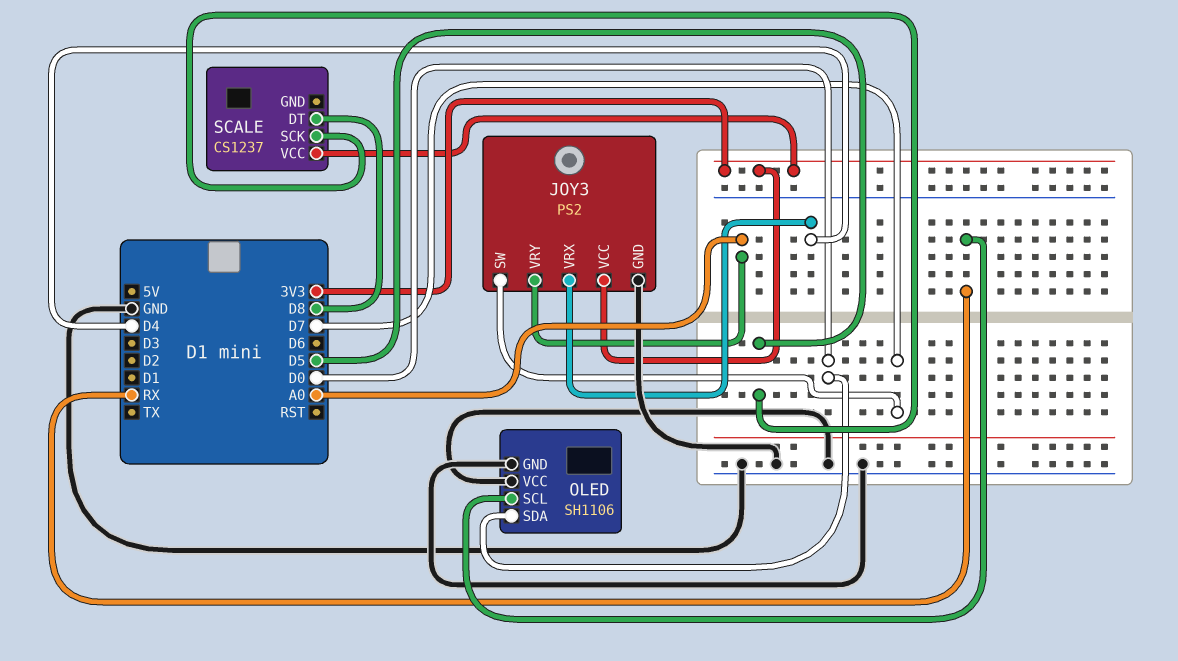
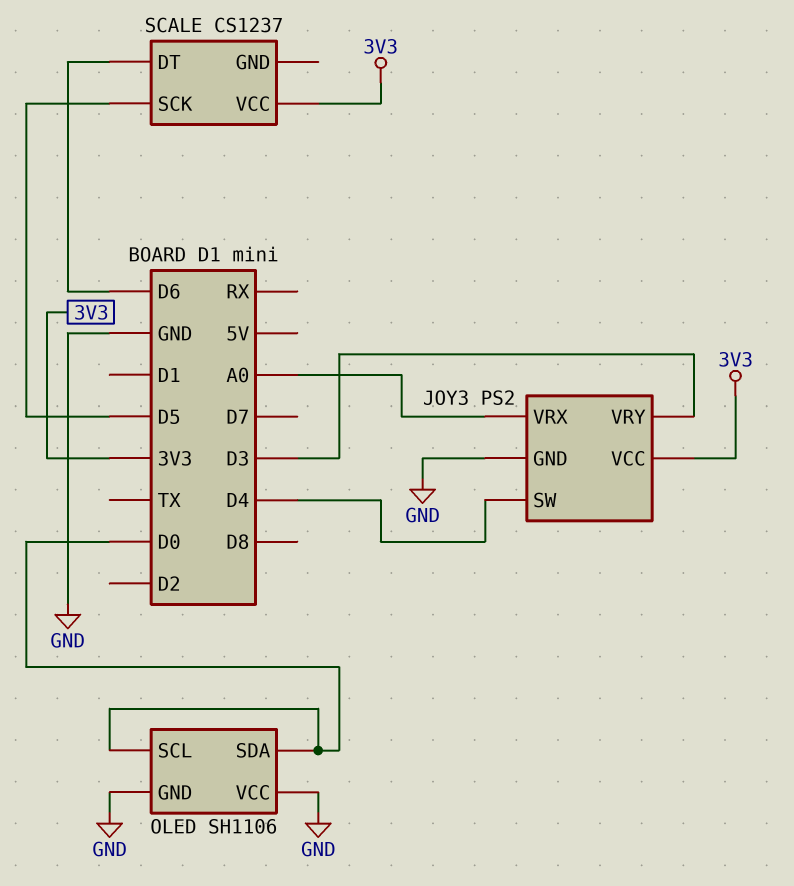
JOY3 pin SW: D7 -> D4
JOY3 pin VRX: D4 -> A0
JOY3 pin VRY: A0 -> D3
OLED pin SCL: RX -> D0
SCALE pin DT: D8 -> D6

